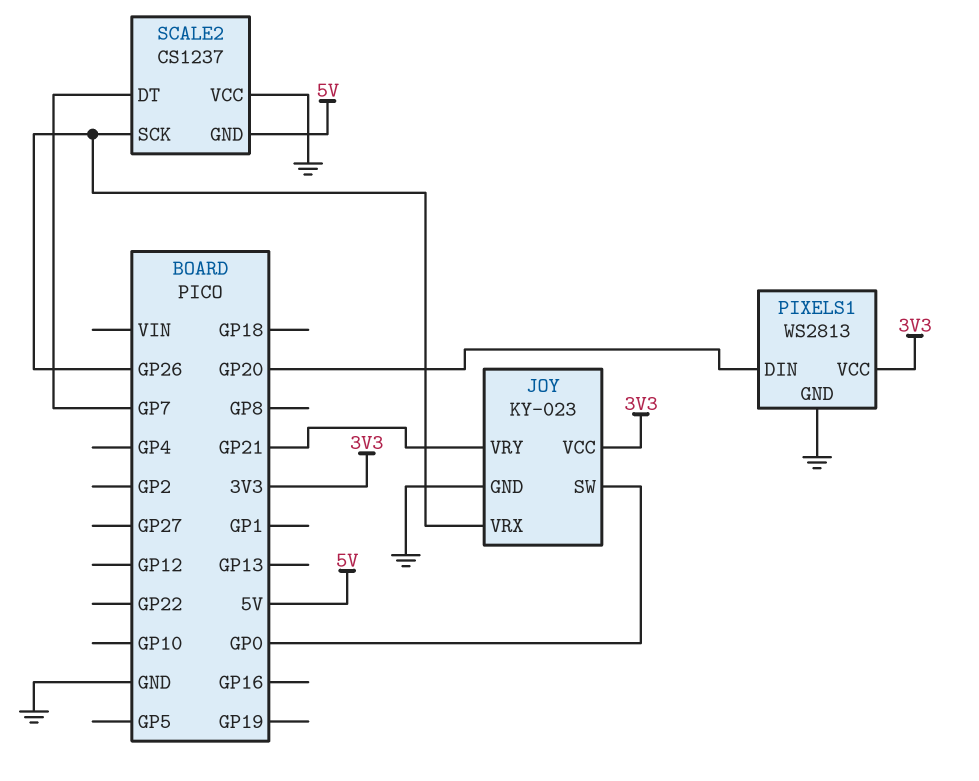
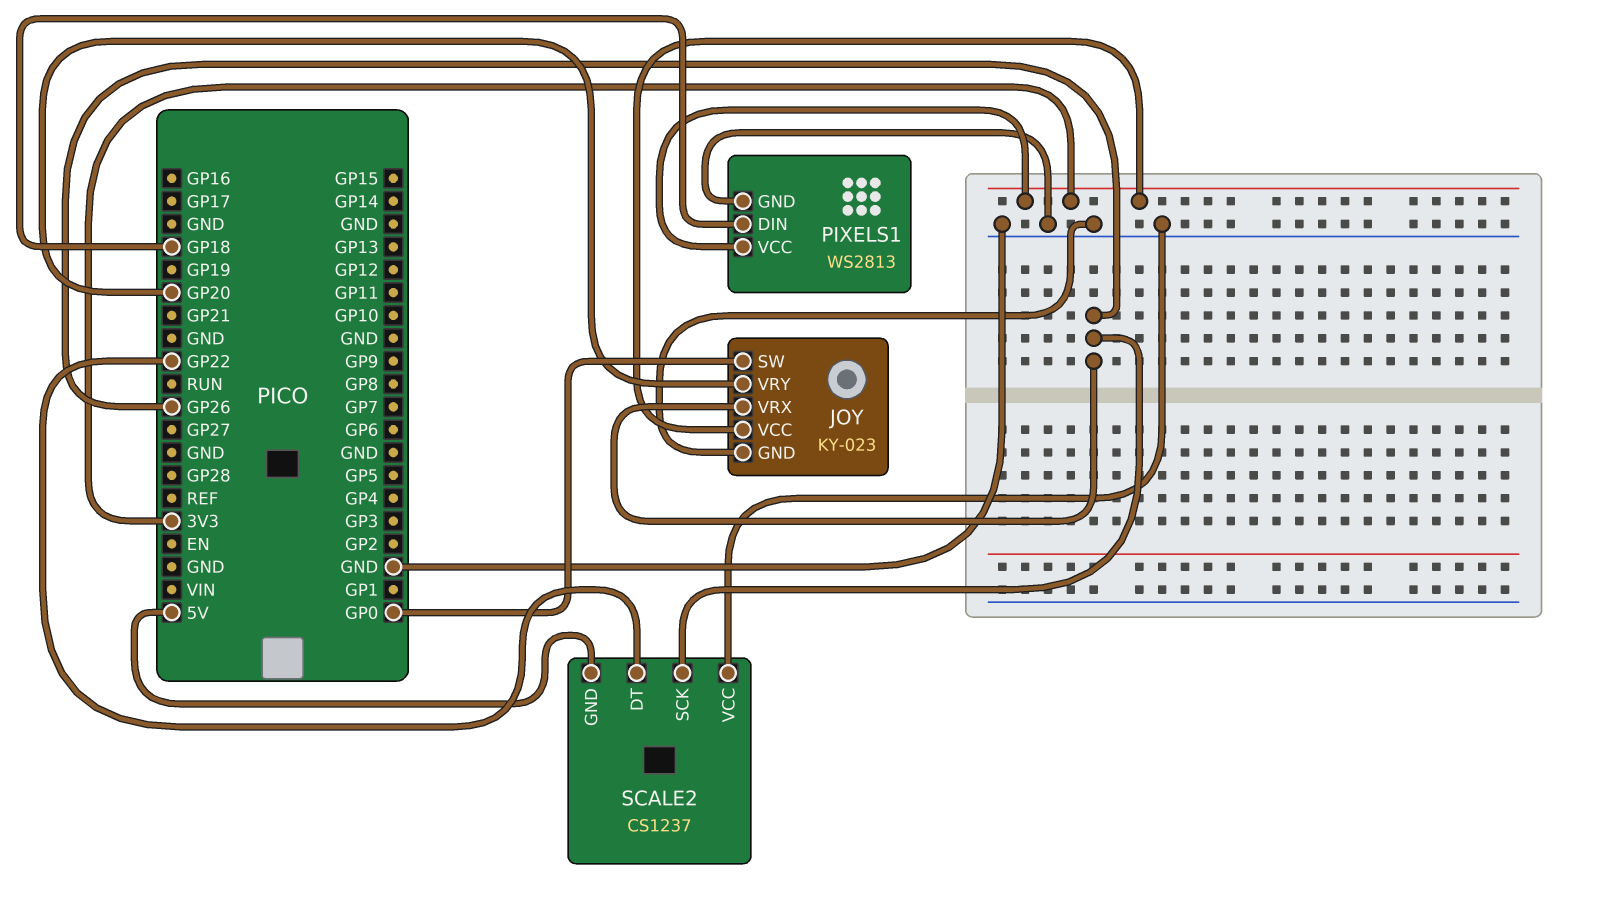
JOY pin VRY: GP21 -> GP20
PIXELS1 pin DIN: GP20 -> GP18
SCALE2 pin DT: GP7 -> GP22

